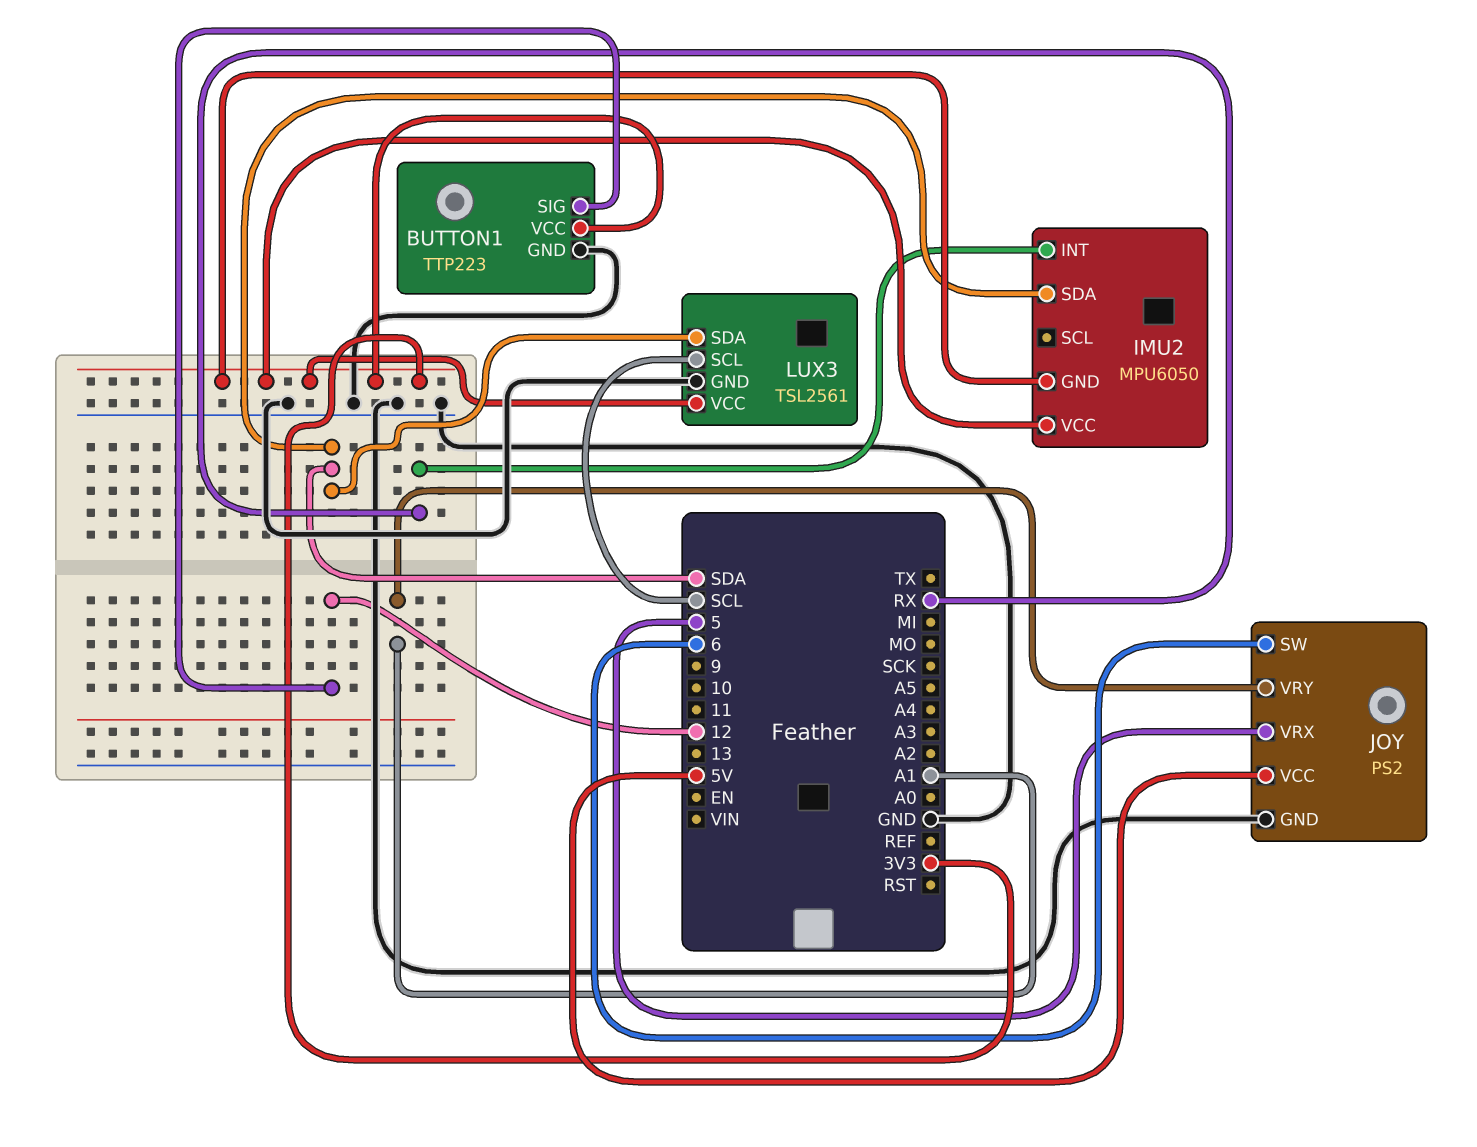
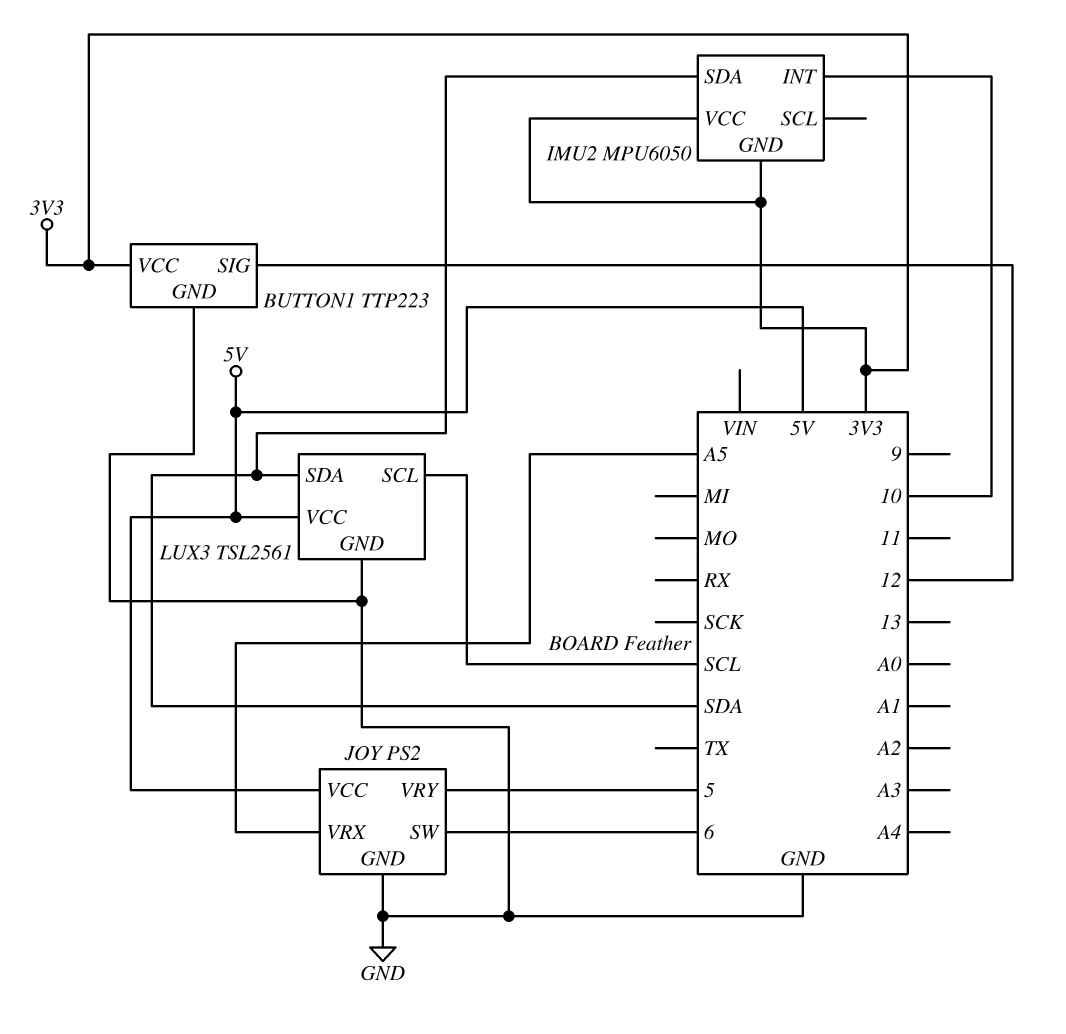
IMU2 pin INT: RX -> 10
JOY pin VRX: 5 -> A5
JOY pin VRY: A1 -> 5
LUX3 pin VCC: 3V3 -> 5V

